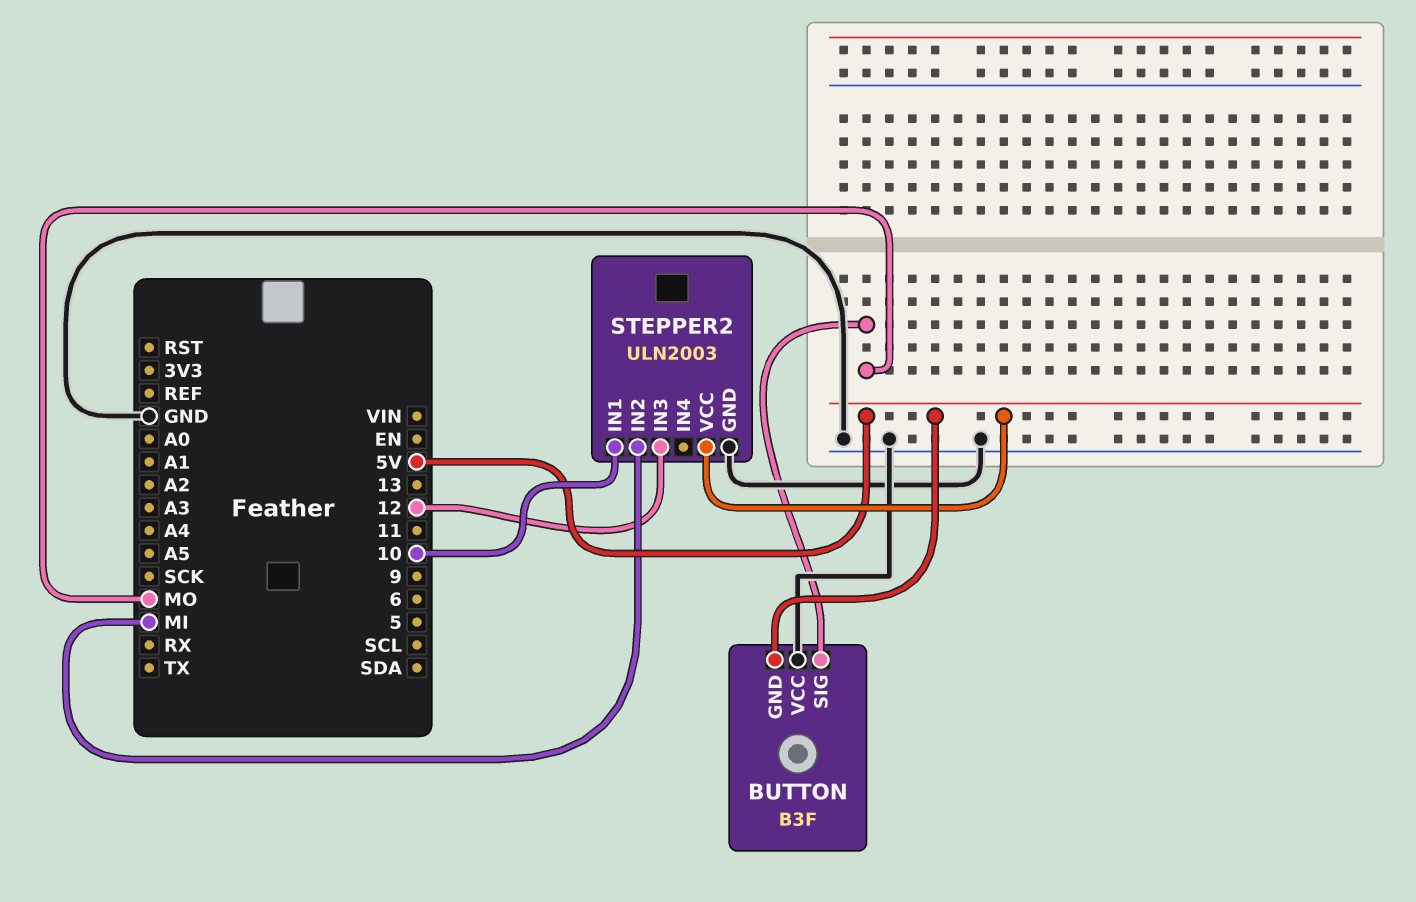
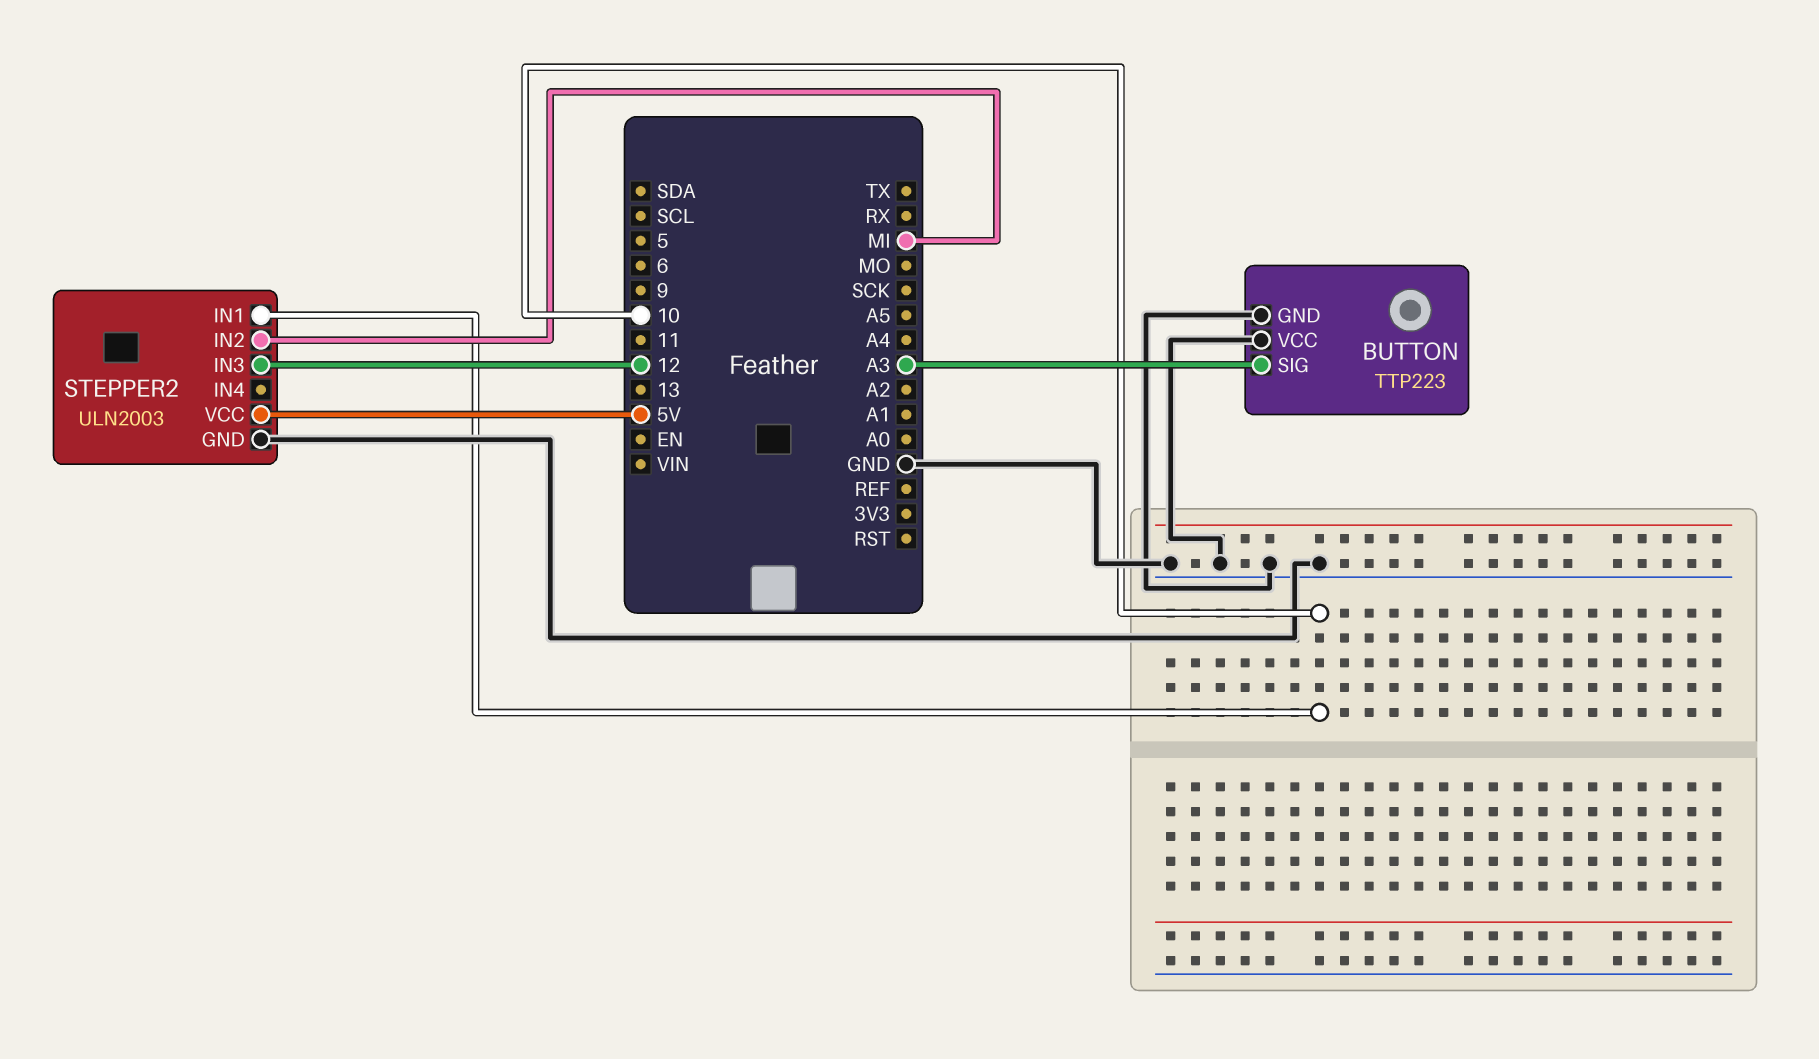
BUTTON: B3F -> TTP223
BUTTON pin GND: 5V -> GND
BUTTON pin SIG: MO -> A3

